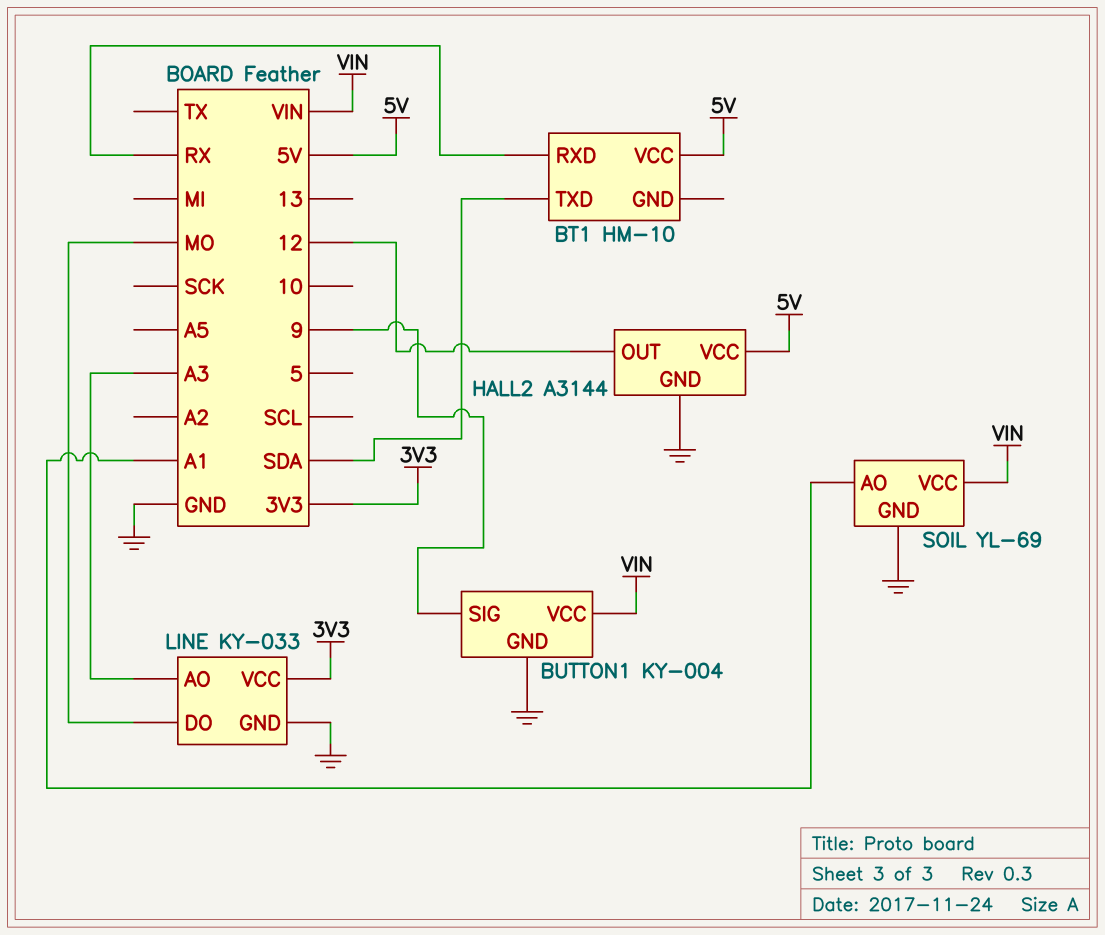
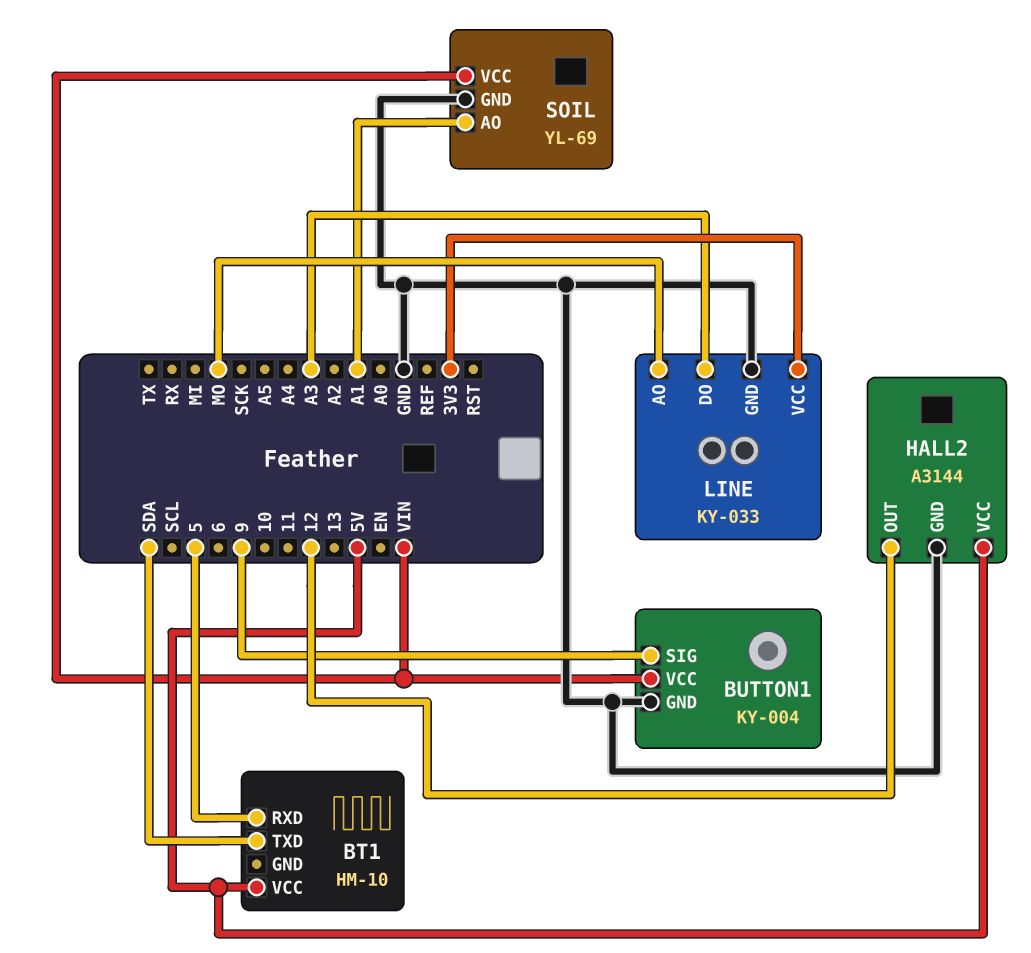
BT1 pin RXD: RX -> 5
LINE pin AO: A3 -> MO
LINE pin DO: MO -> A3

